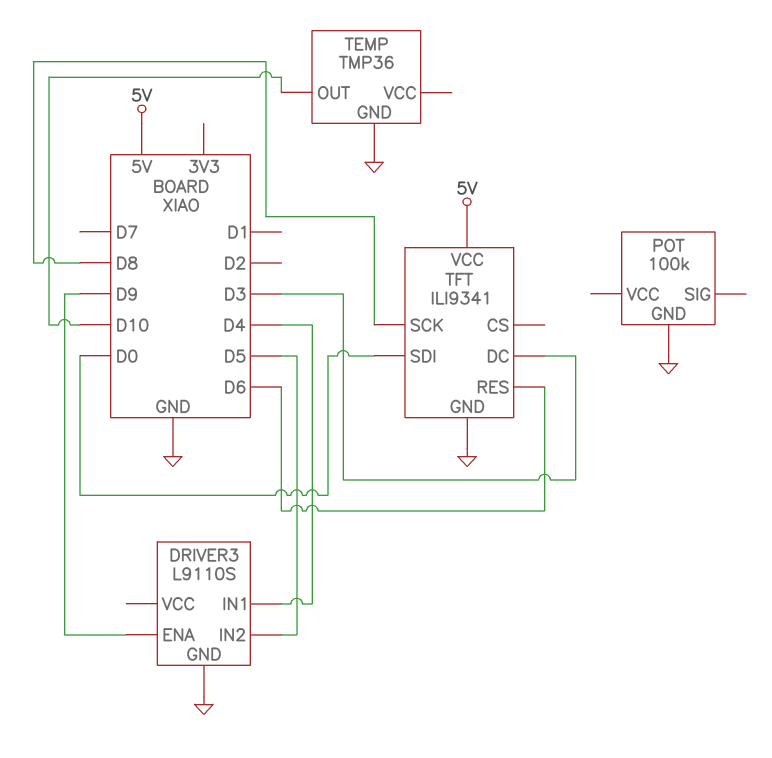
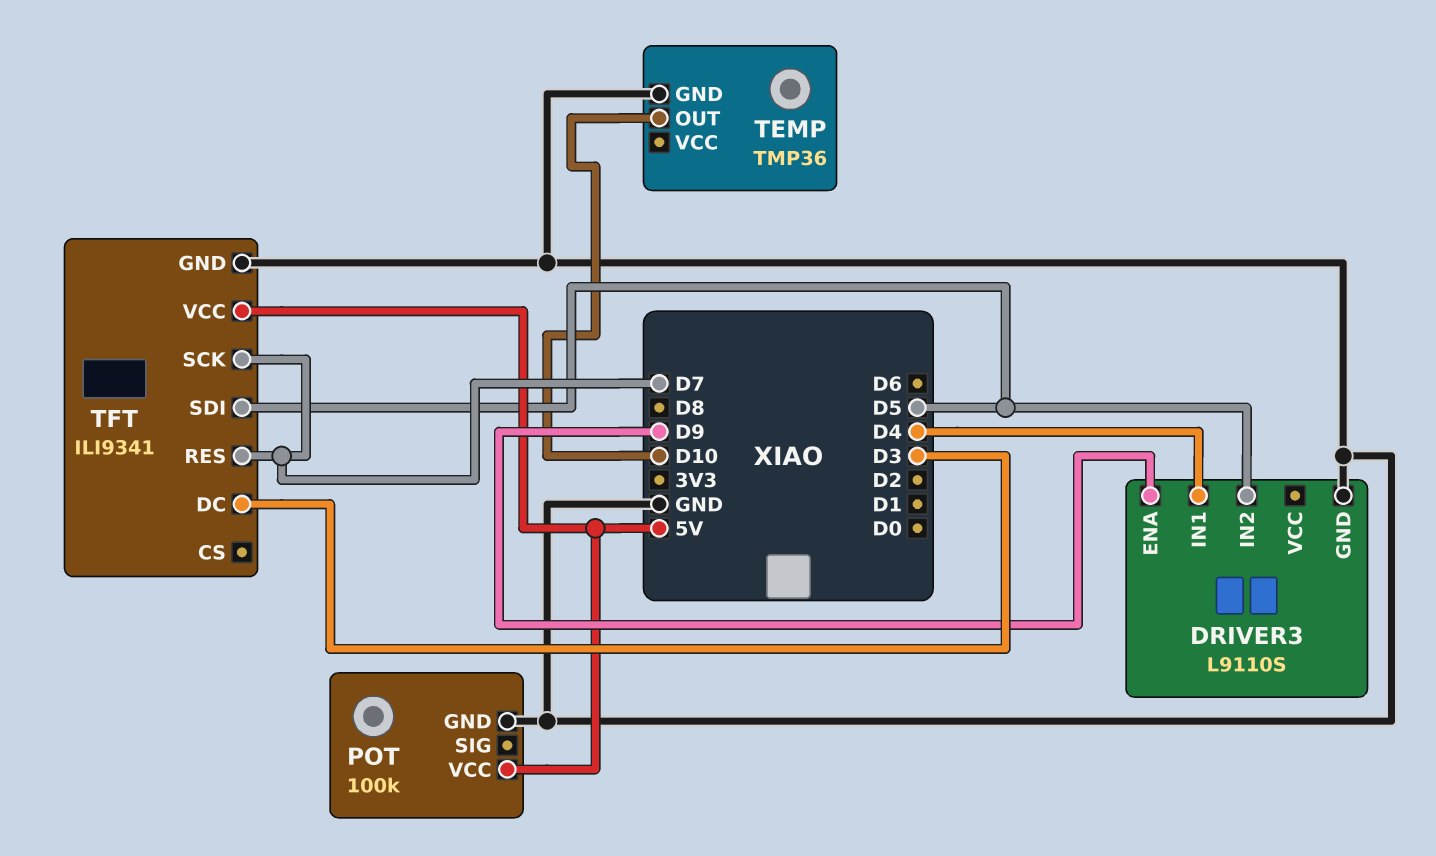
POT pin VCC: none -> 5V
TFT pin RES: D6 -> D7
TFT pin SCK: D8 -> D7
TFT pin SDI: D0 -> D5

